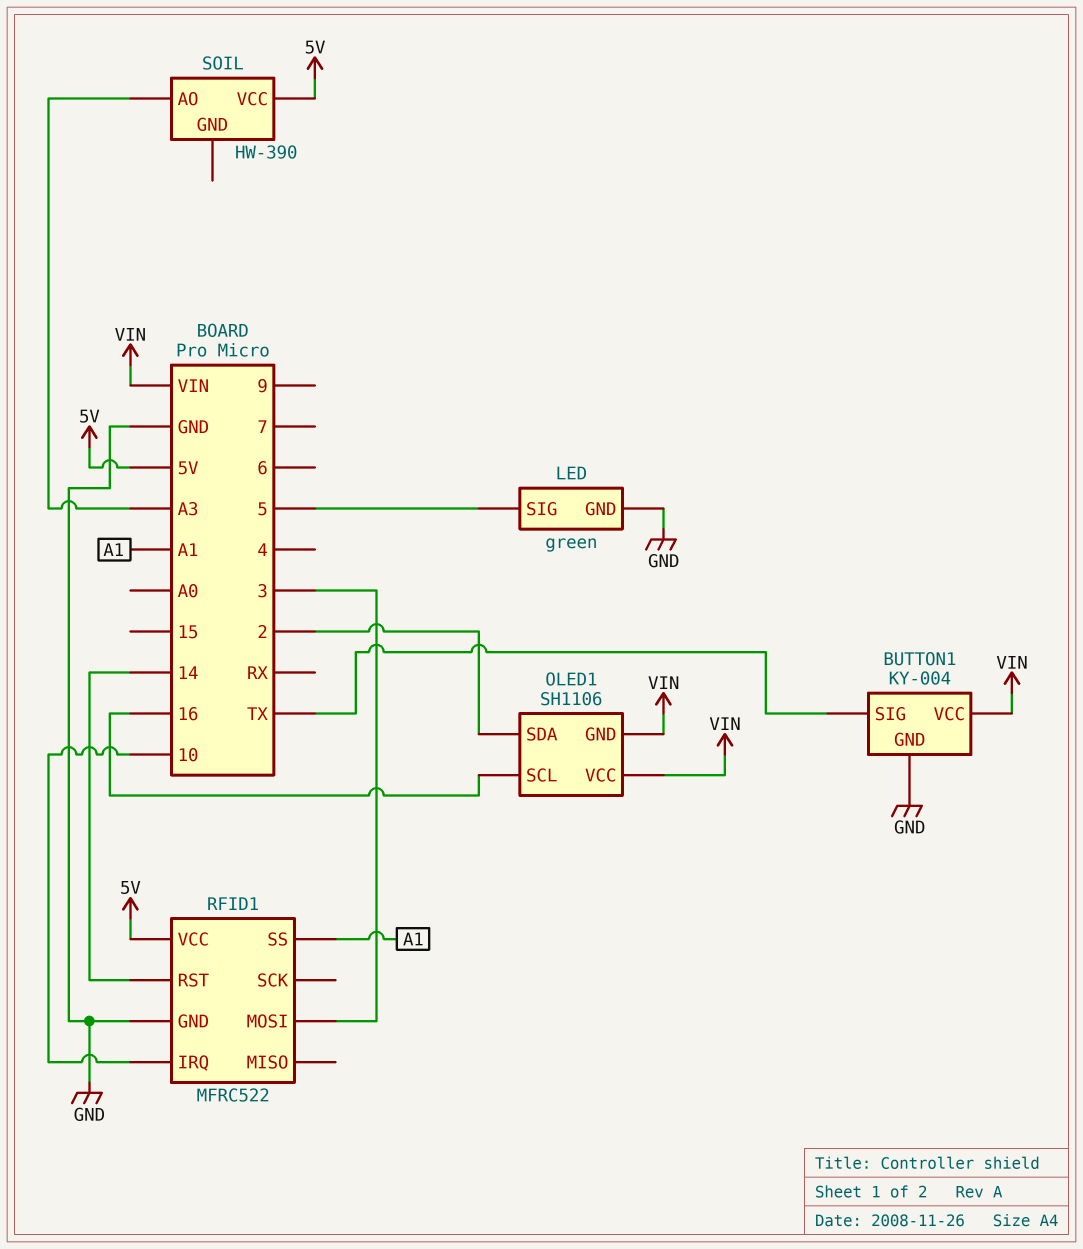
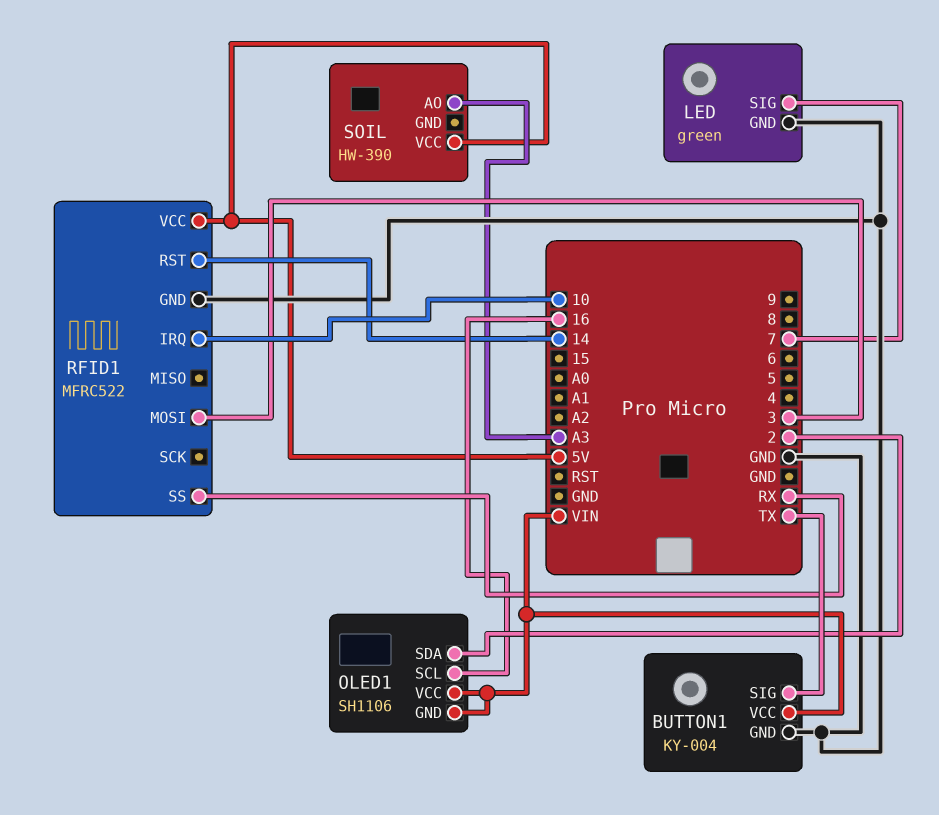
LED pin SIG: 5 -> 7
RFID1 pin SS: A1 -> RX

